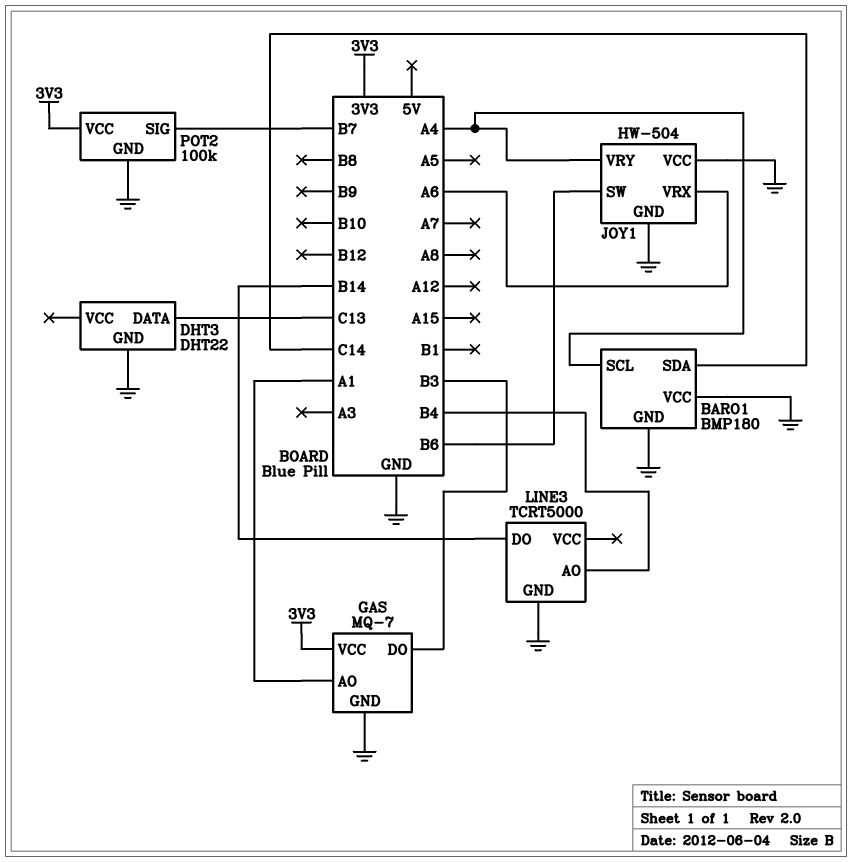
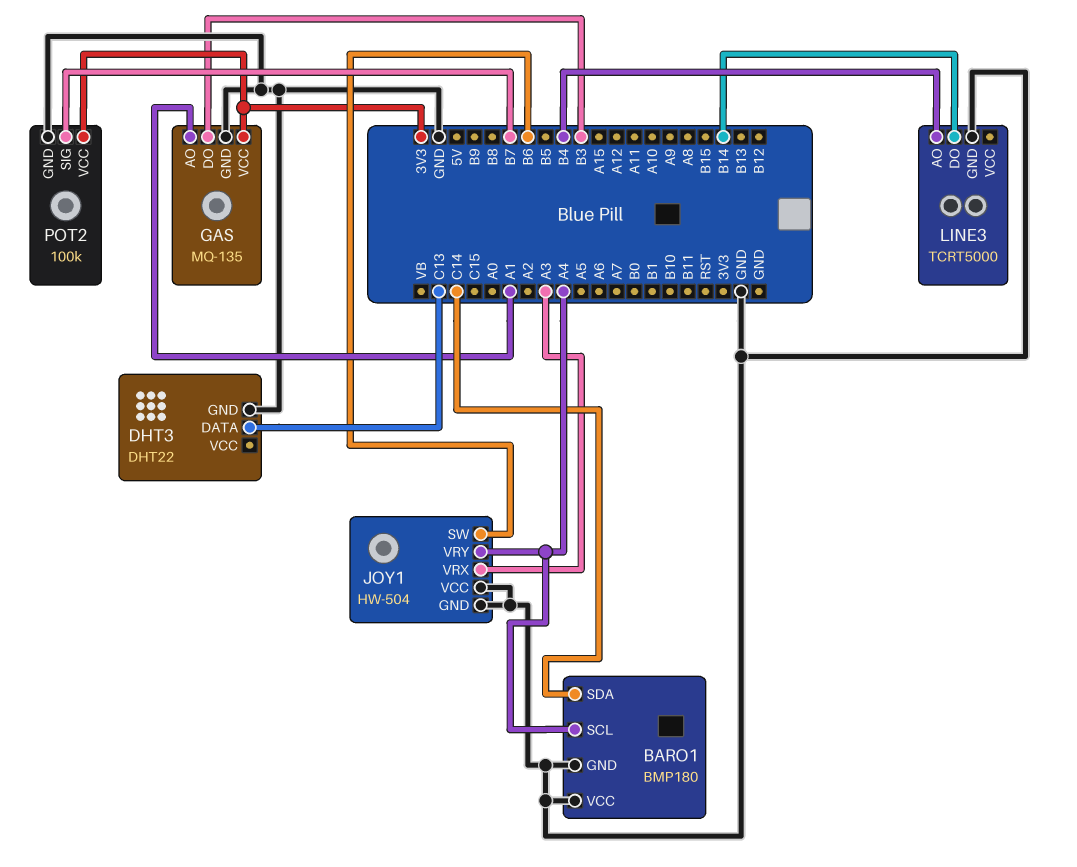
GAS: MQ-7 -> MQ-135
JOY1 pin VRX: A6 -> A3

